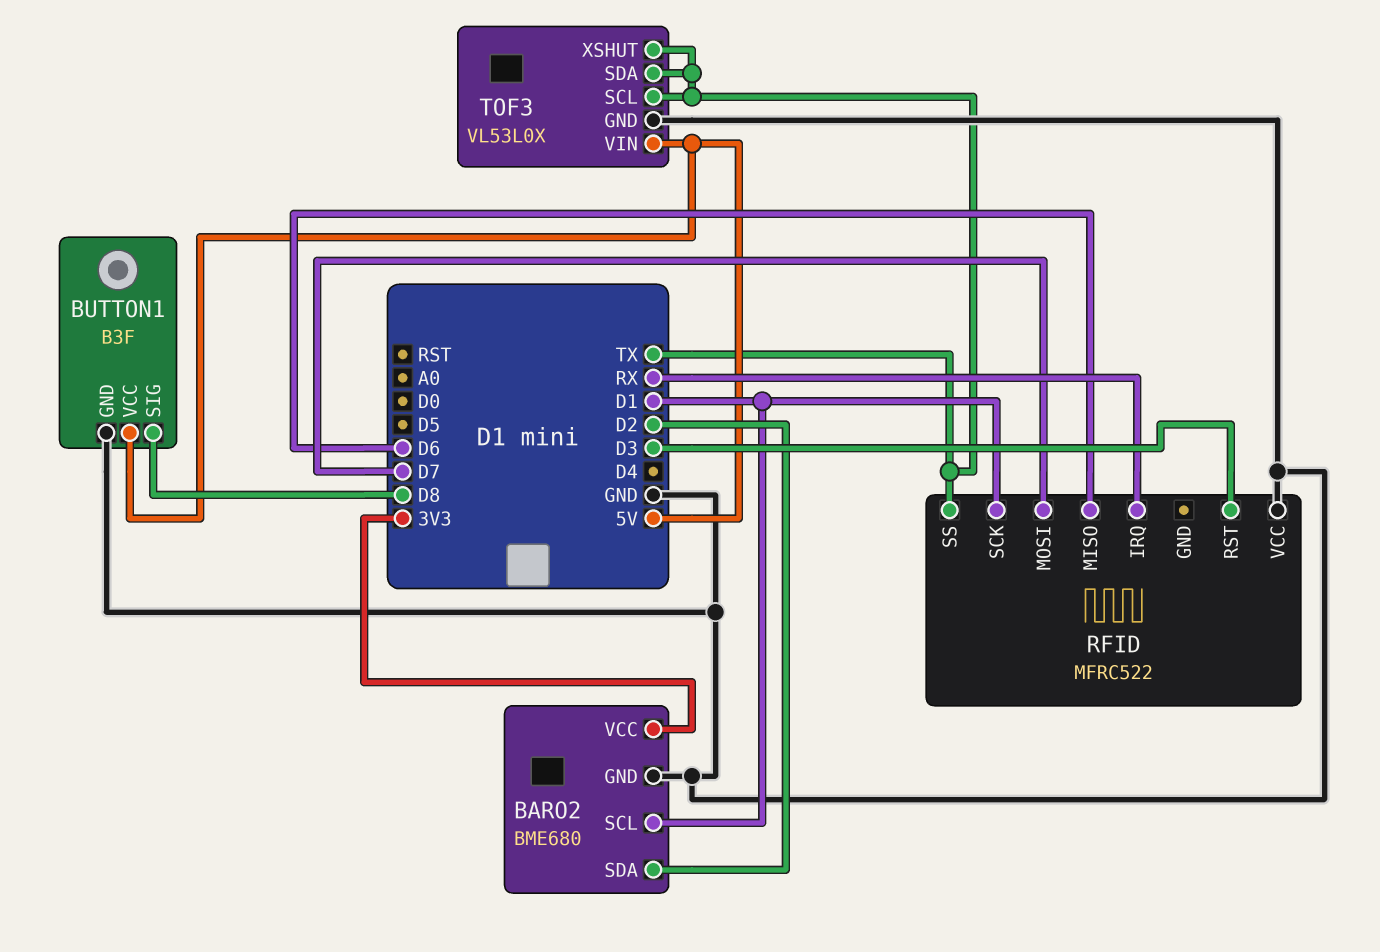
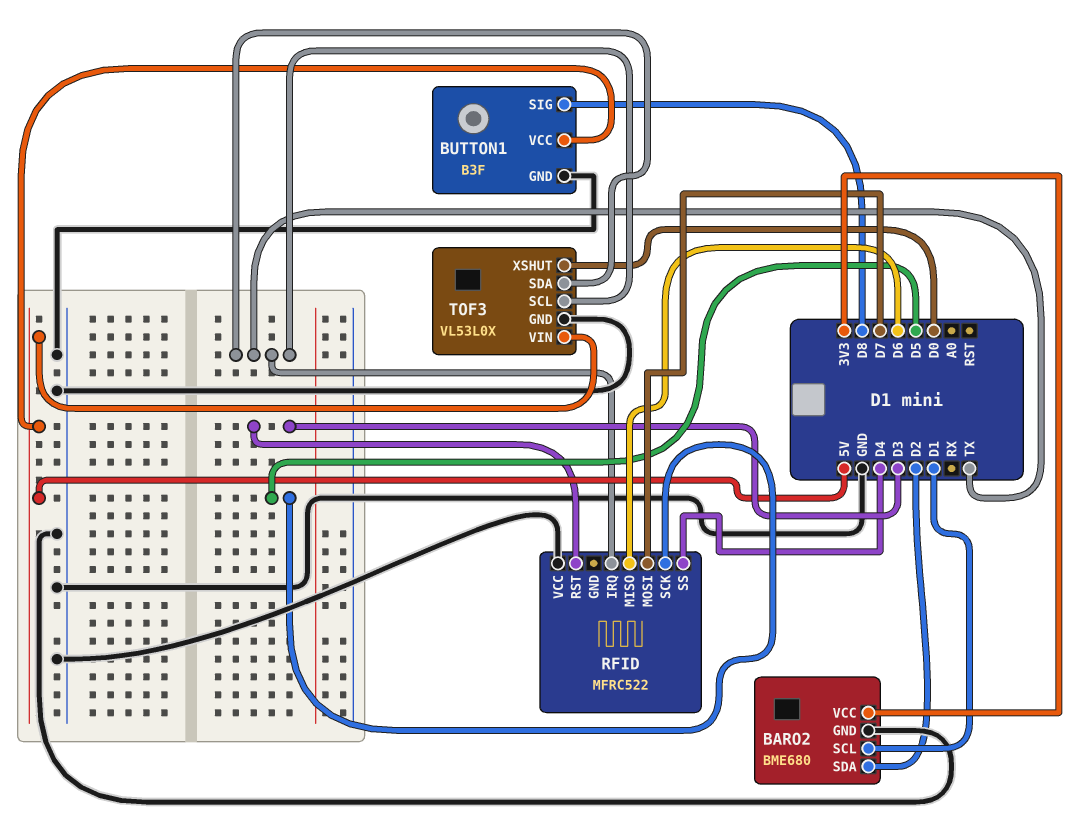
RFID pin IRQ: RX -> TX
RFID pin SCK: D1 -> D5
RFID pin SS: TX -> D4
TOF3 pin XSHUT: TX -> D0

